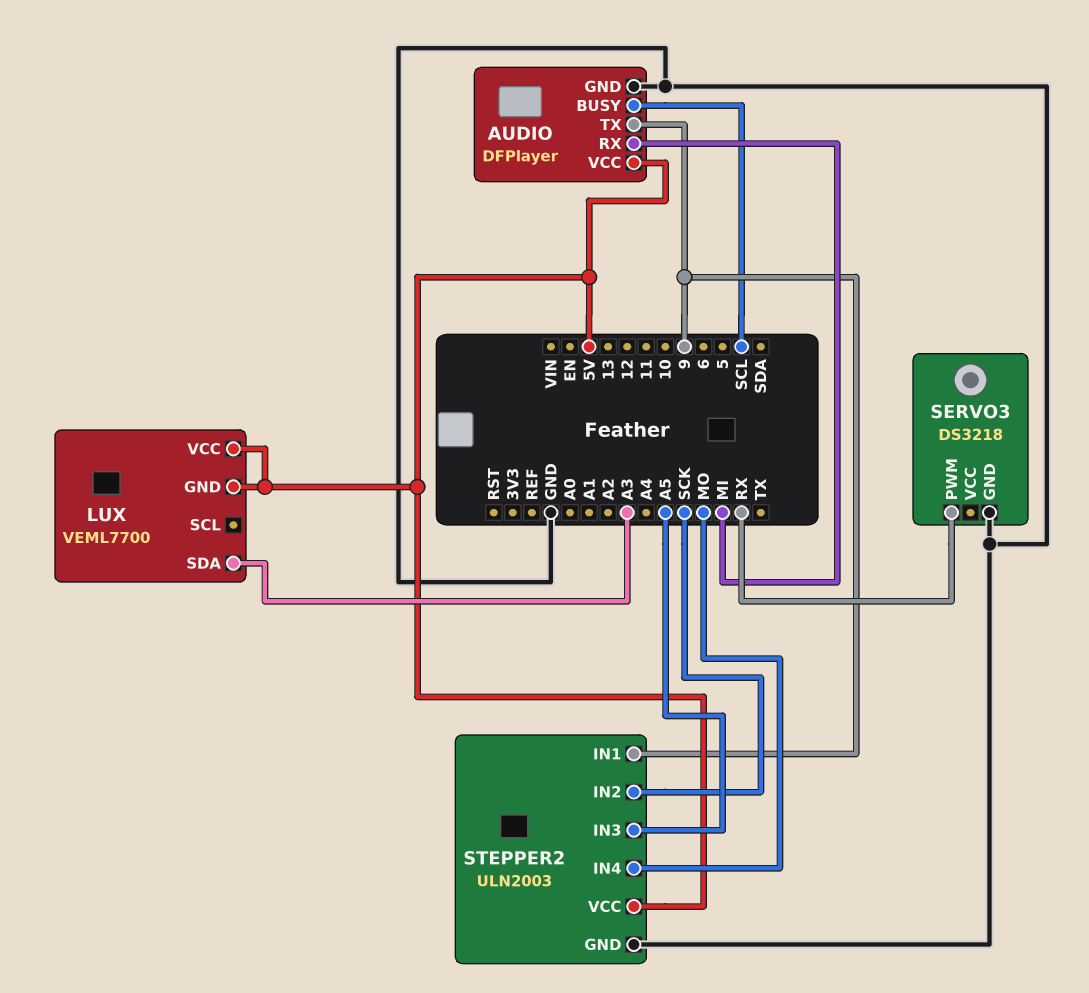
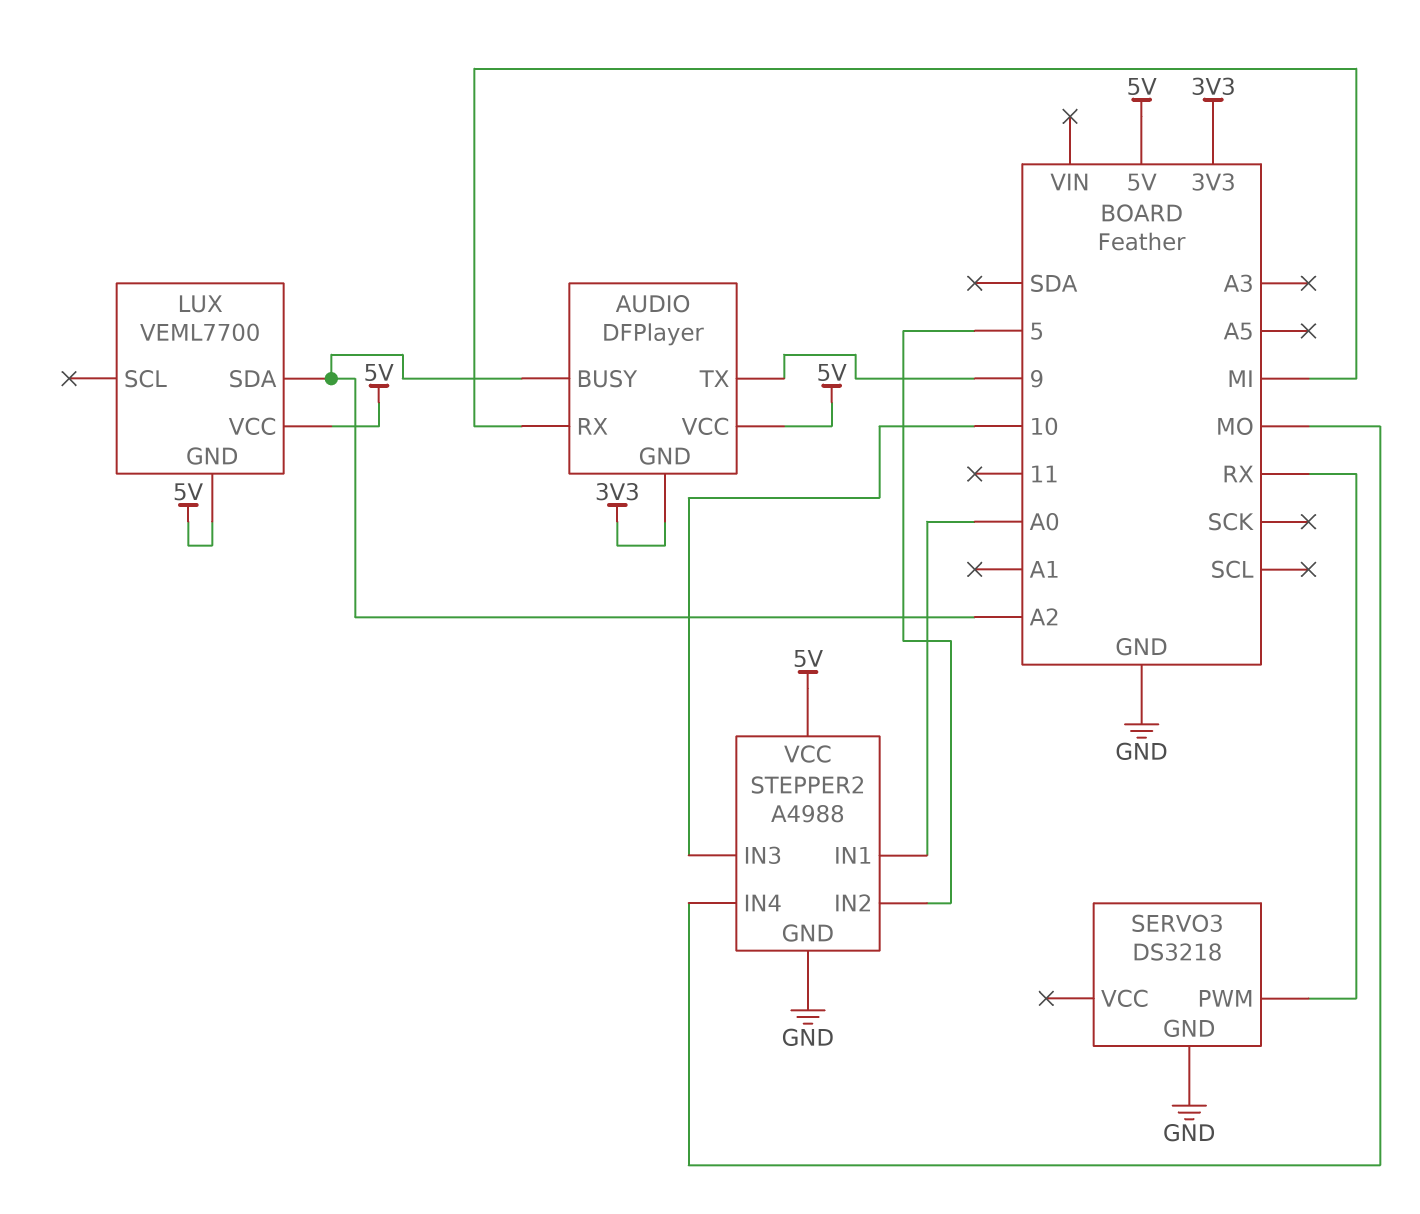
AUDIO pin BUSY: SCL -> A2
AUDIO pin GND: GND -> 3V3
LUX pin SDA: A3 -> A2
STEPPER2: ULN2003 -> A4988
STEPPER2 pin IN1: 9 -> A0
STEPPER2 pin IN2: SCK -> 5
STEPPER2 pin IN3: A5 -> 10

